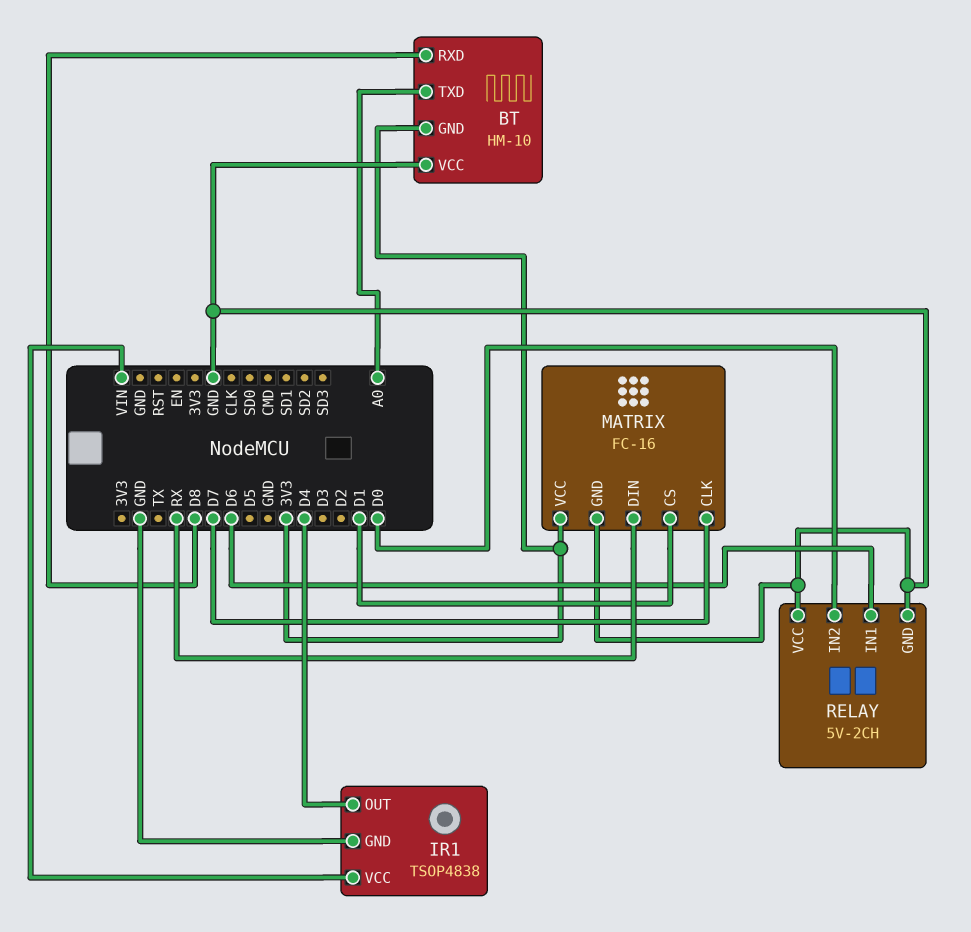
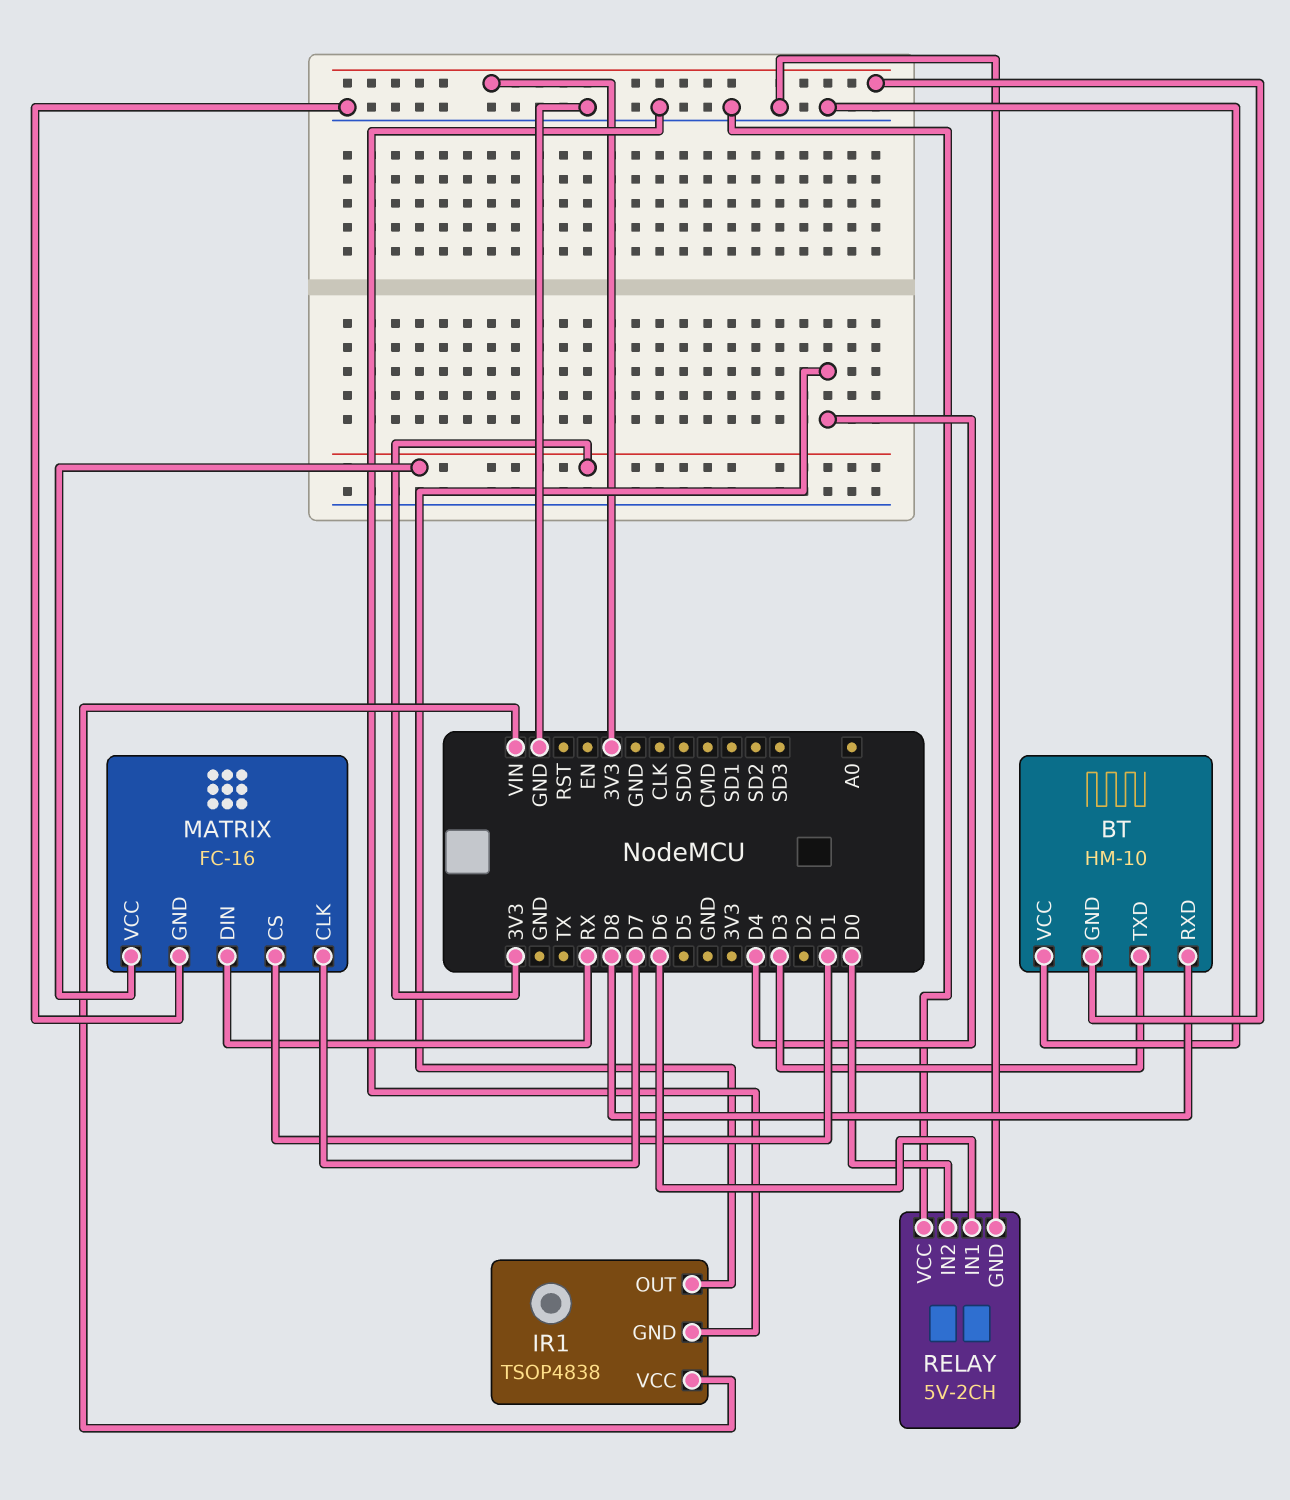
BT pin TXD: A0 -> D3

